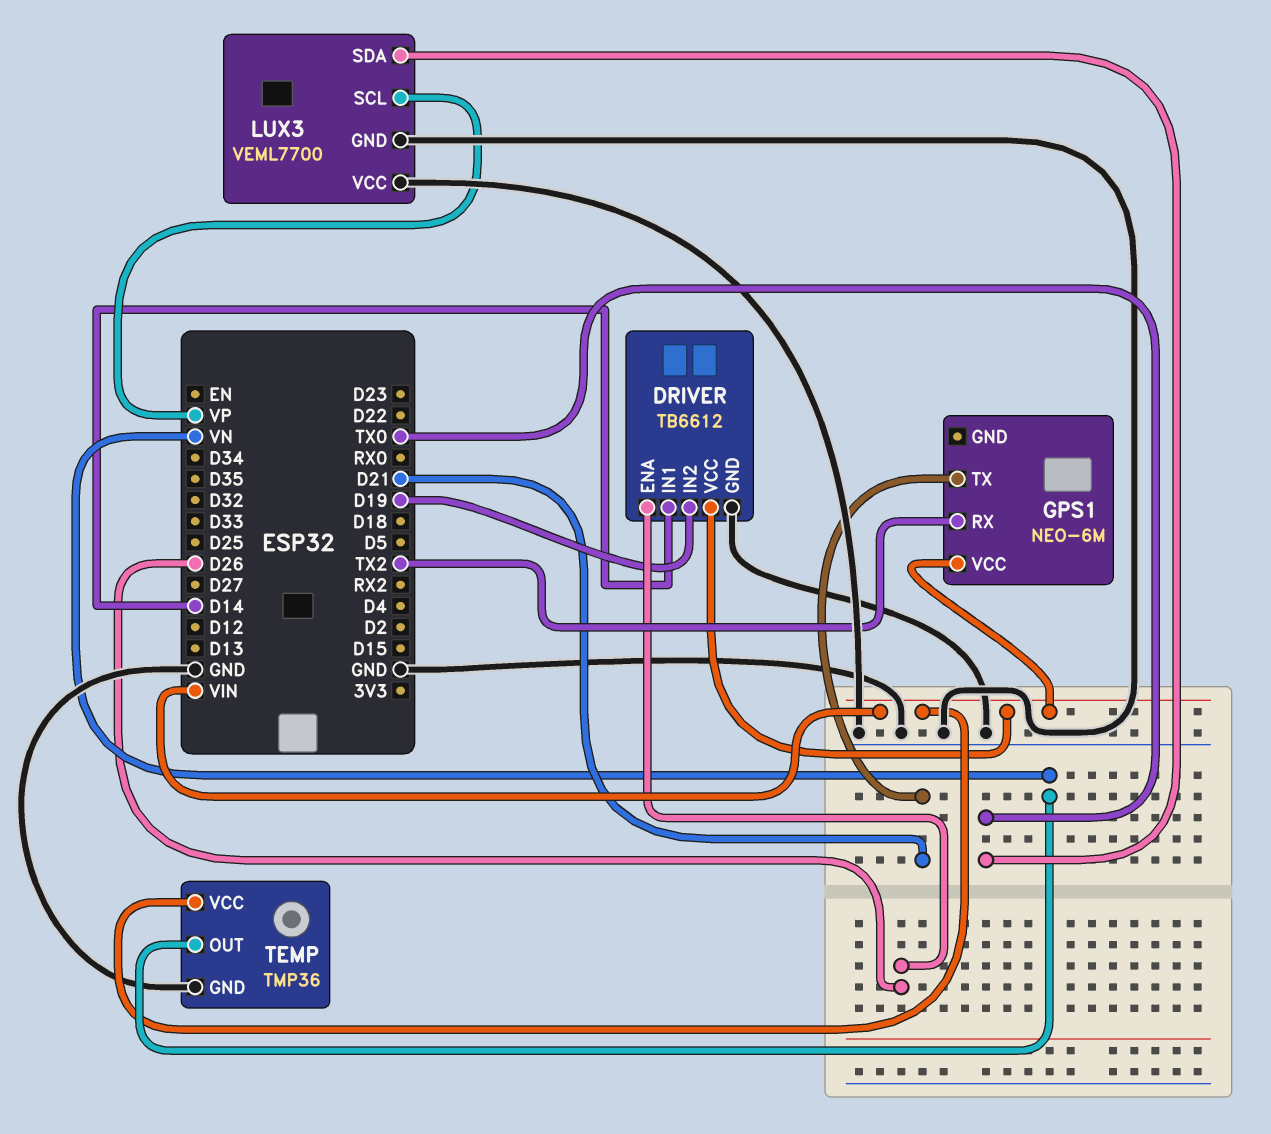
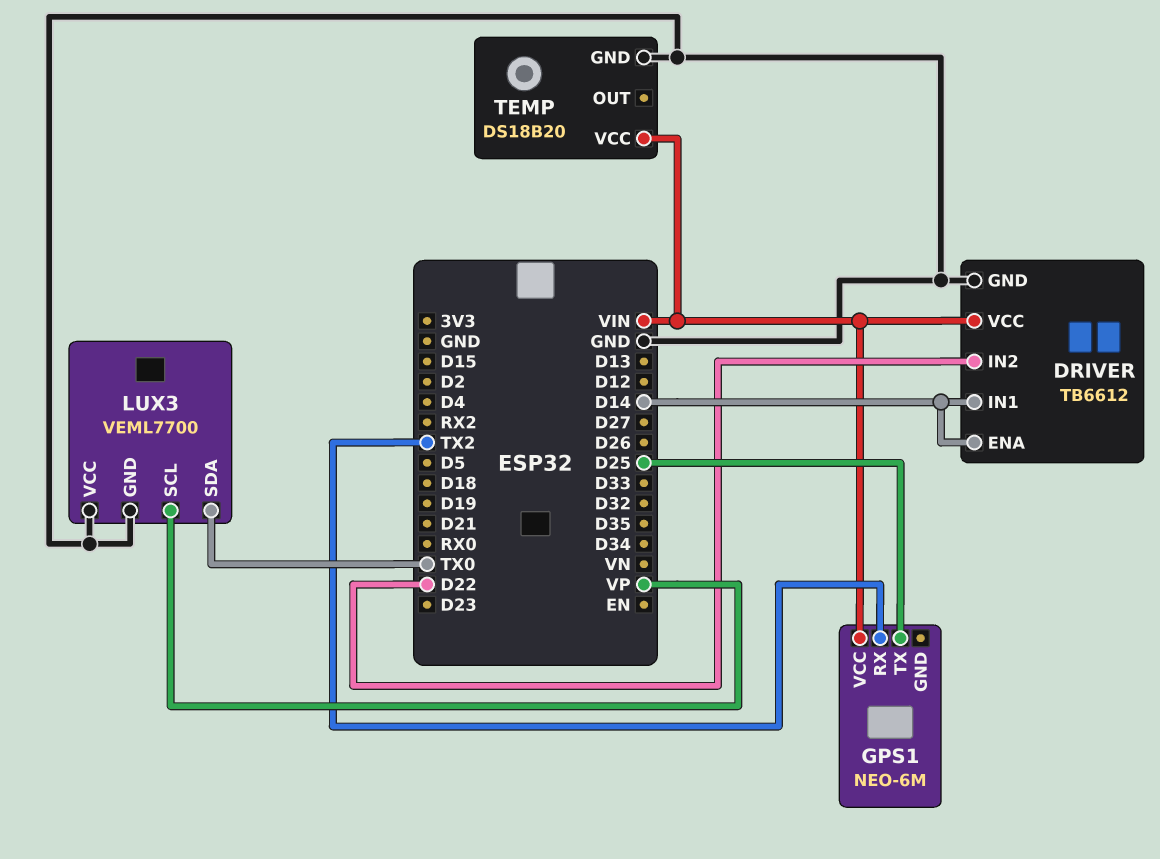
DRIVER pin ENA: D26 -> D14
DRIVER pin IN2: D19 -> D22
GPS1 pin TX: D21 -> D25
TEMP: TMP36 -> DS18B20
TEMP pin OUT: VN -> none

